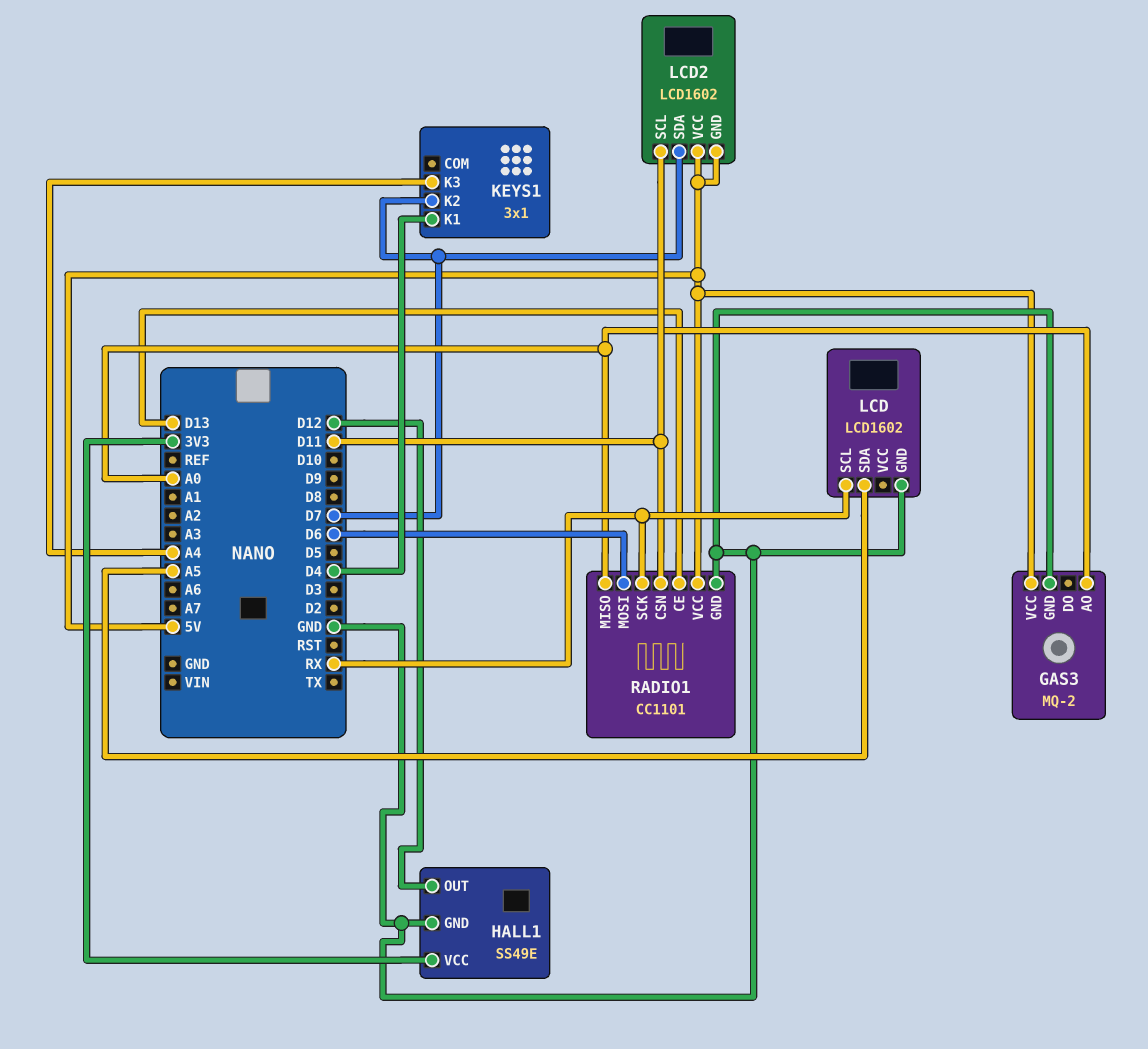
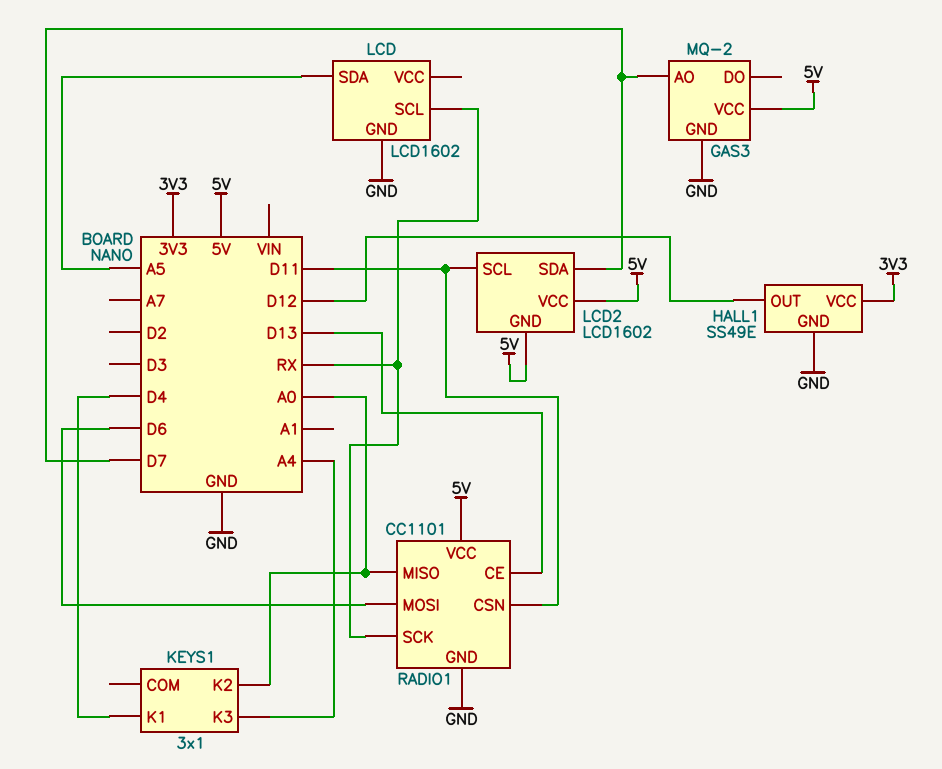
GAS3 pin AO: A0 -> D7
KEYS1 pin K2: D7 -> A0

